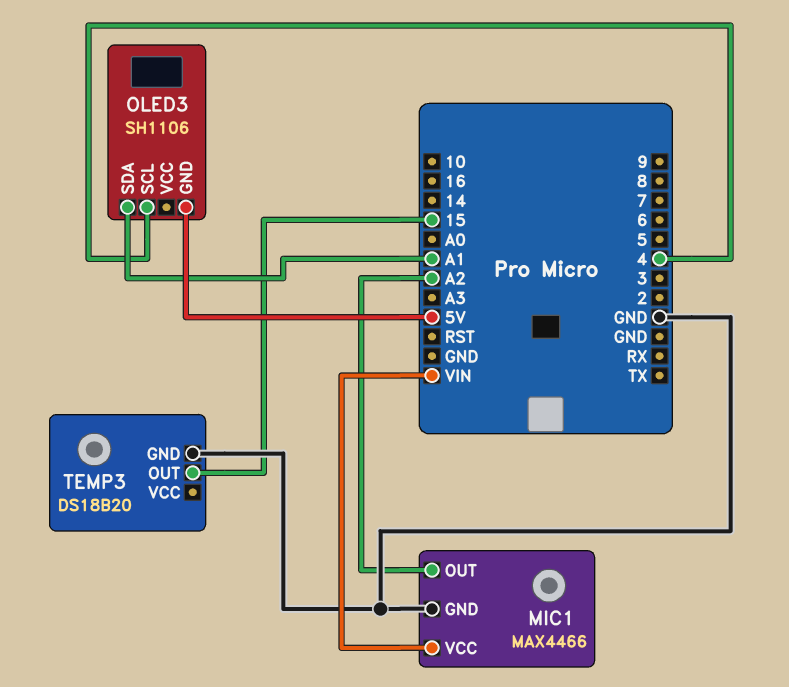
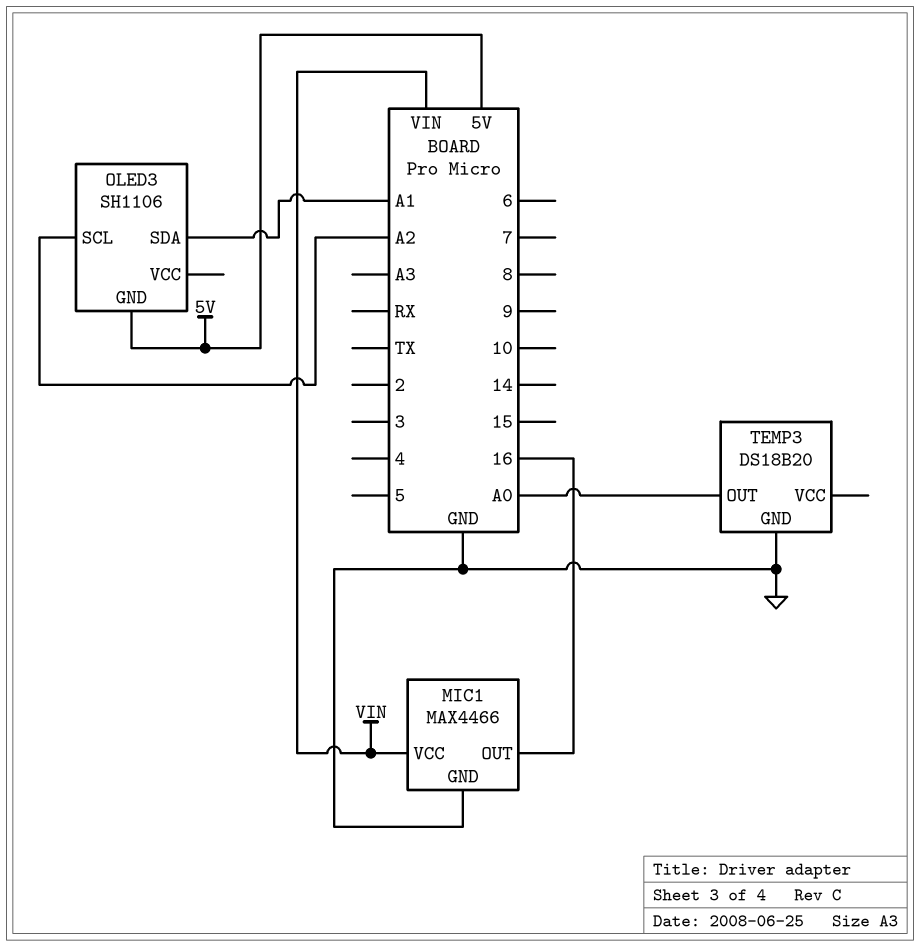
MIC1 pin OUT: A2 -> 16
OLED3 pin SCL: 4 -> A2
TEMP3 pin OUT: 15 -> A0

